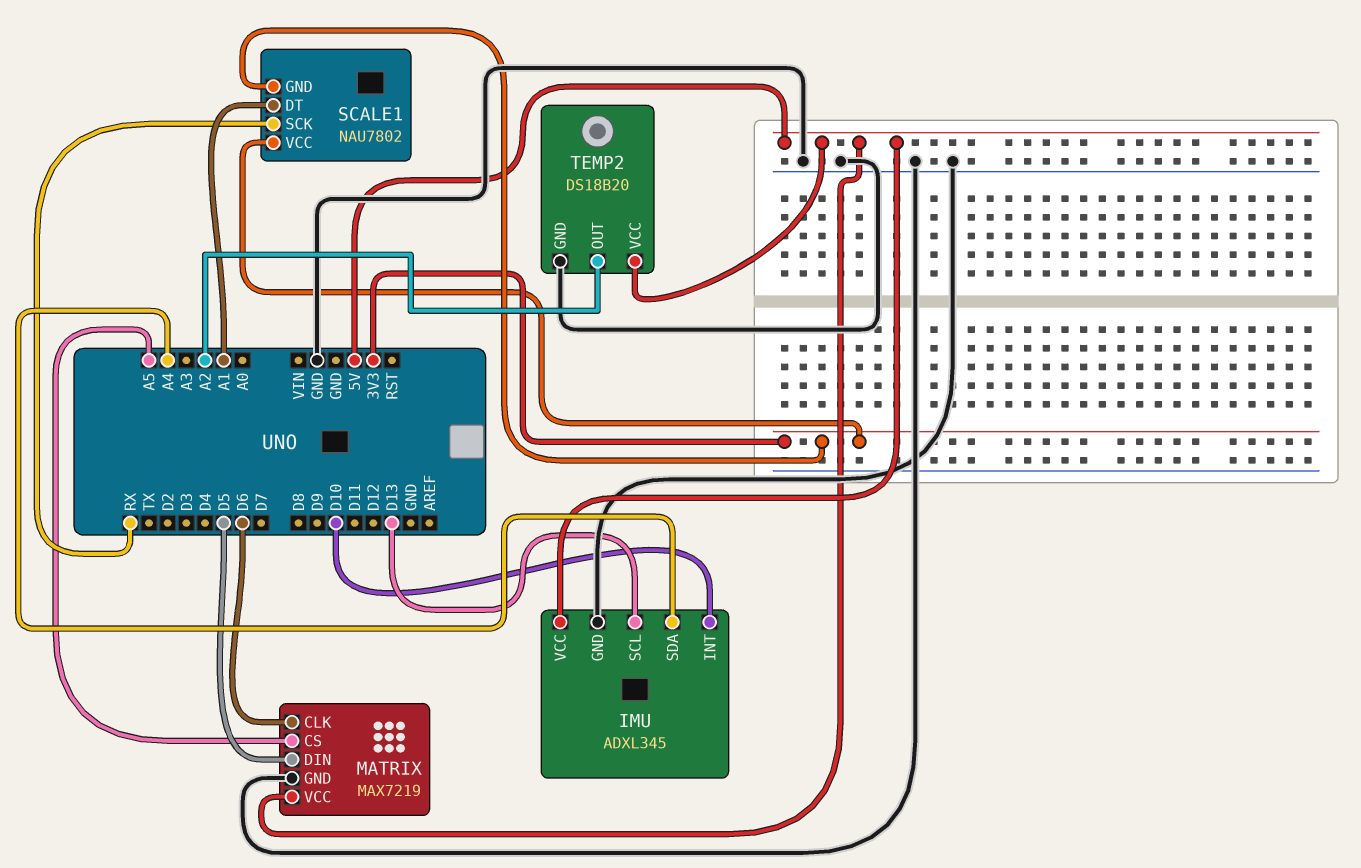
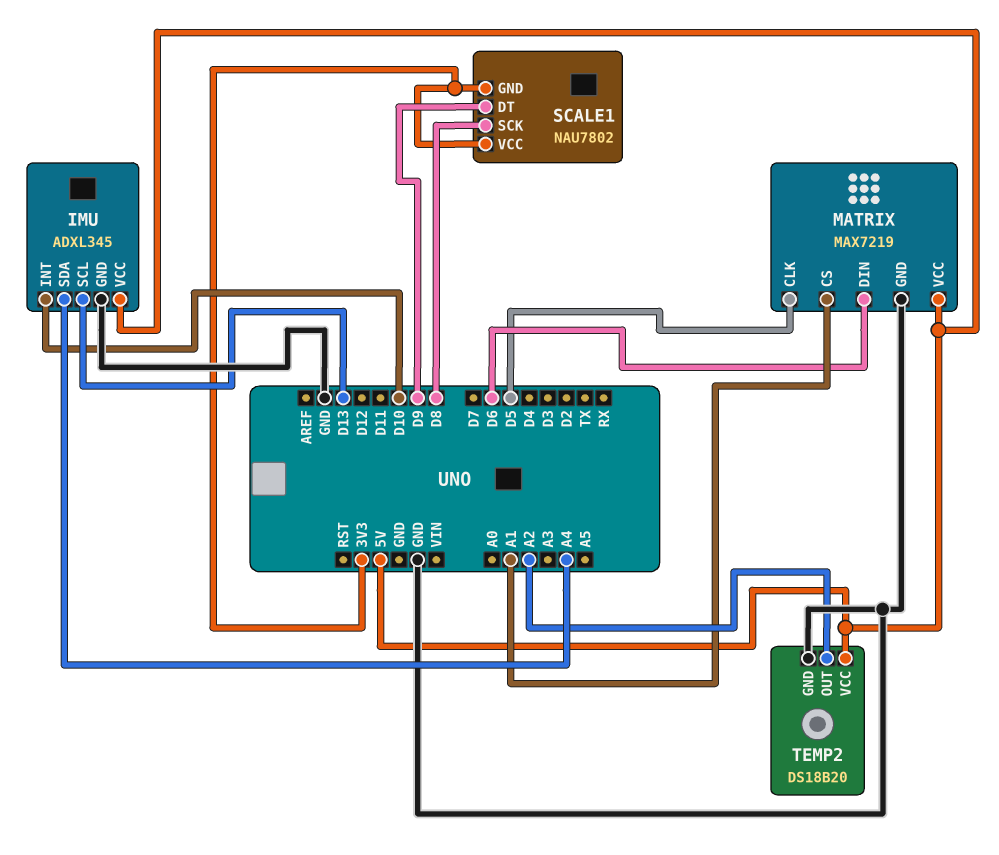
MATRIX pin CLK: D6 -> D5
MATRIX pin CS: A5 -> A1
MATRIX pin DIN: D5 -> D6
SCALE1 pin DT: A1 -> D9
SCALE1 pin SCK: RX -> D8

